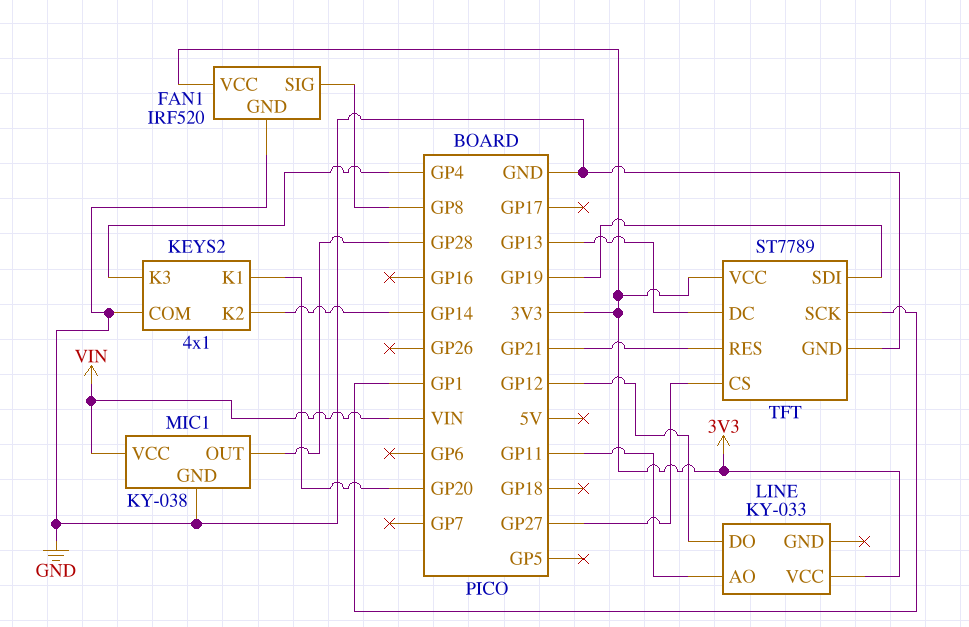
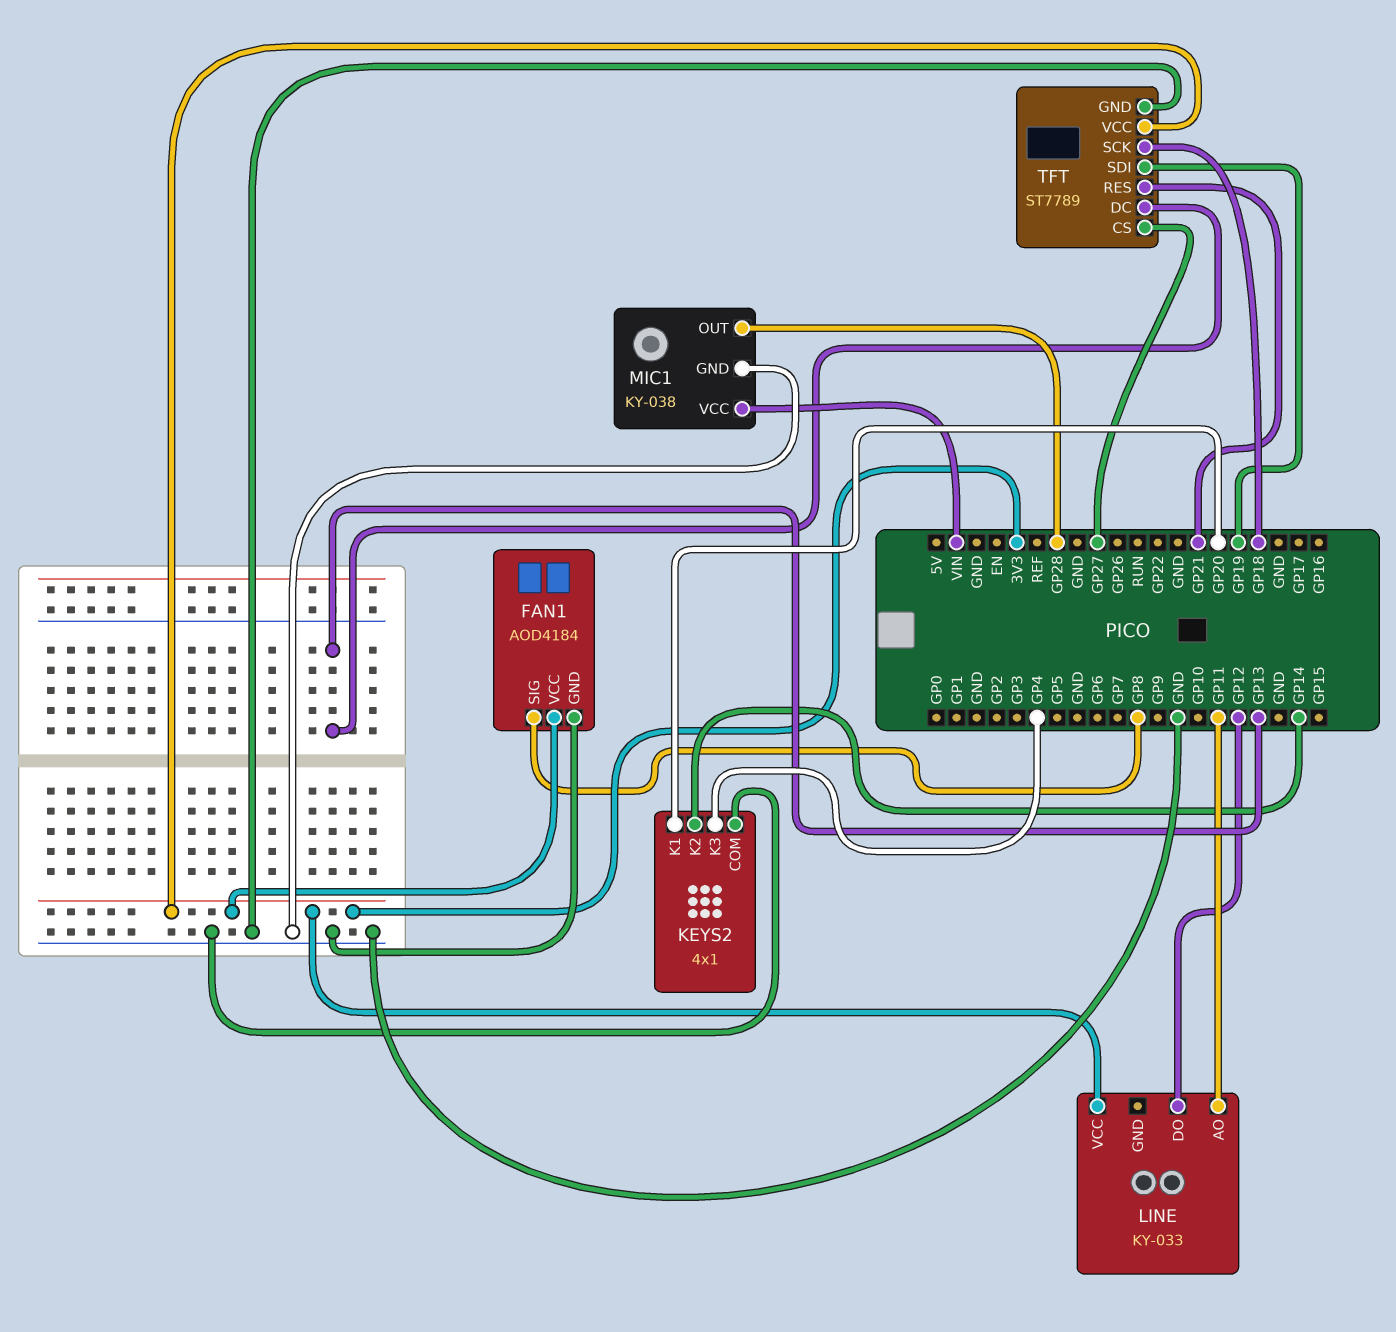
FAN1: IRF520 -> AOD4184
TFT pin SCK: GP1 -> GP18

